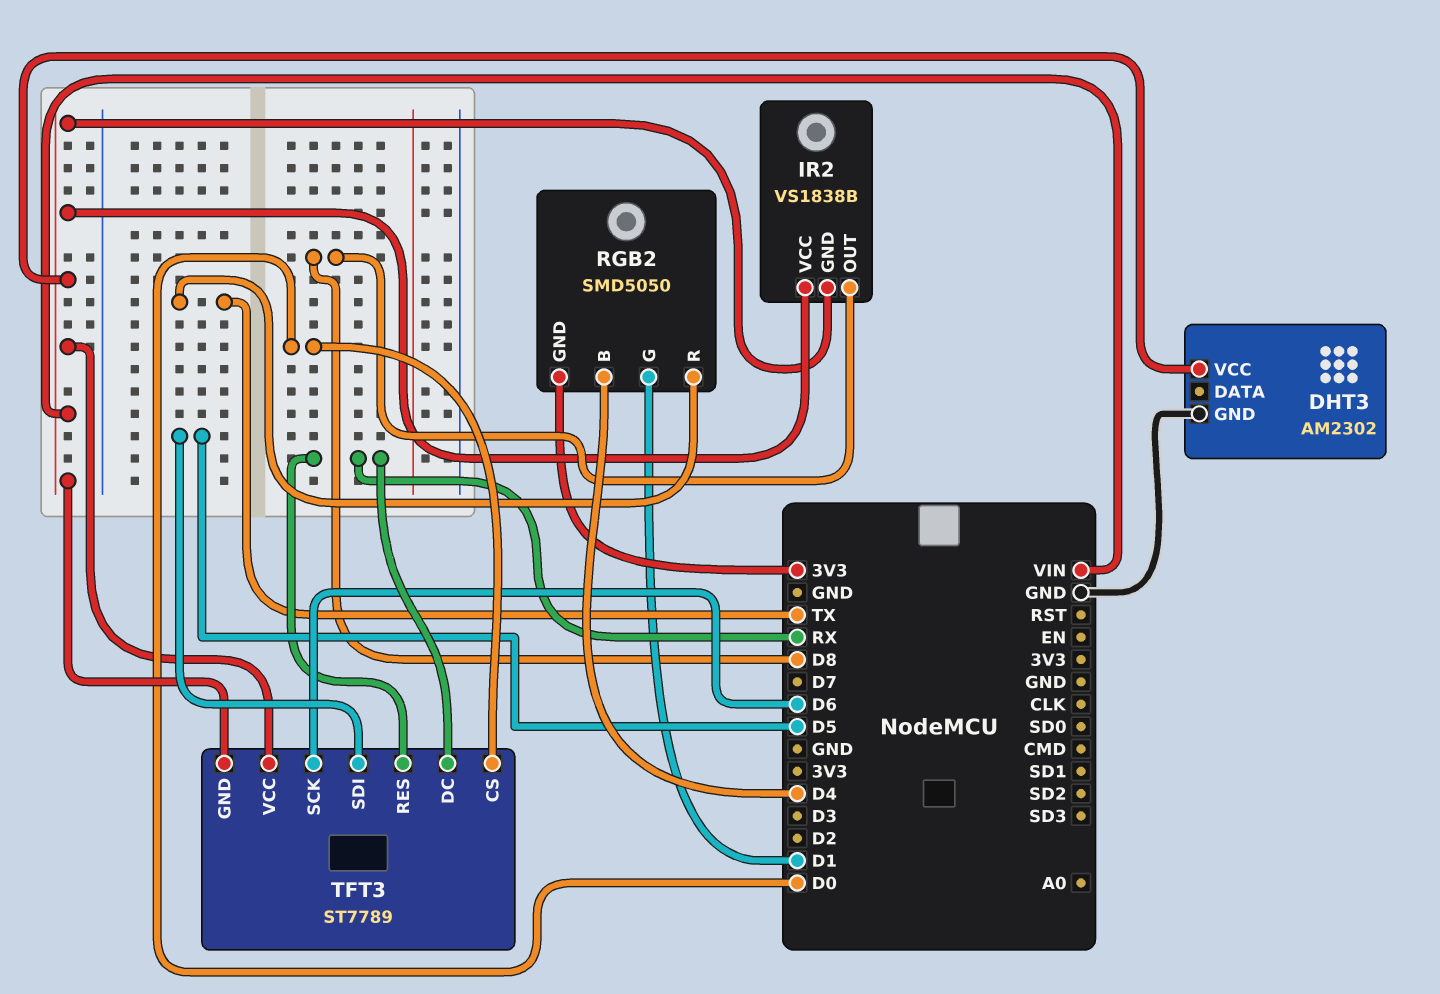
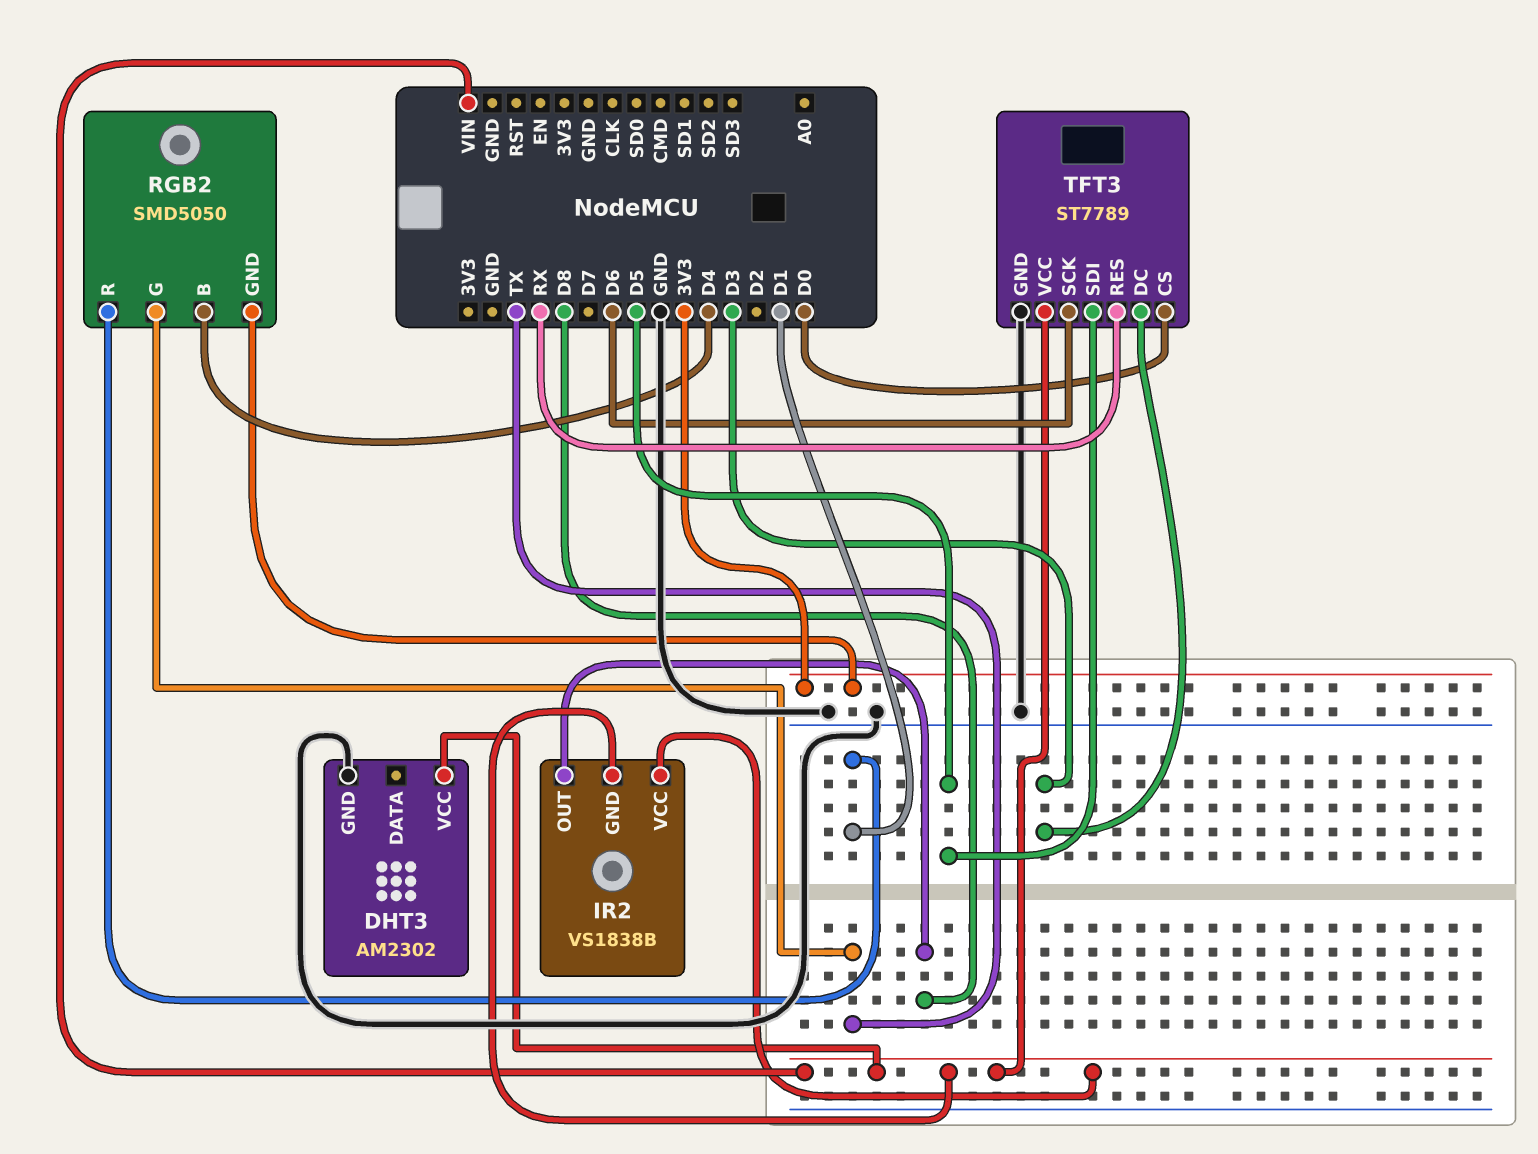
RGB2 pin G: D1 -> TX
RGB2 pin R: TX -> D1
TFT3 pin DC: RX -> D3
TFT3 pin GND: VIN -> GND

